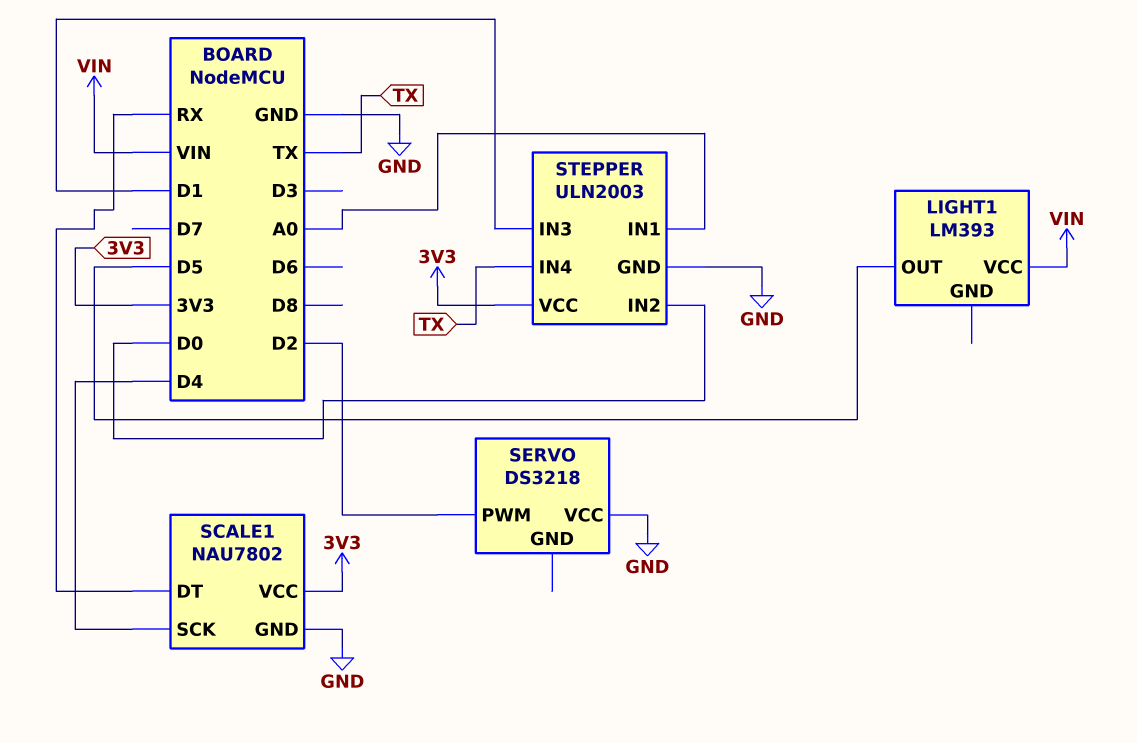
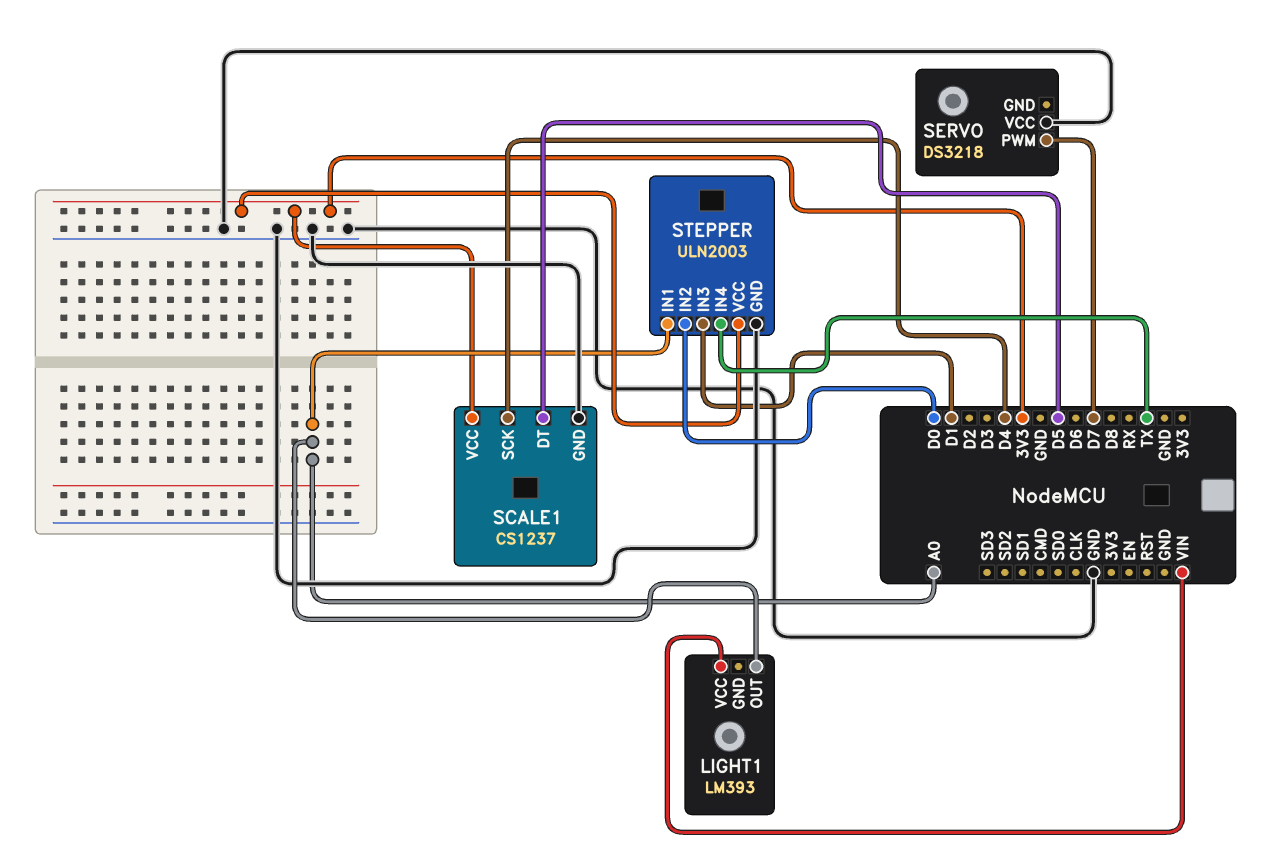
LIGHT1 pin OUT: D5 -> A0
SCALE1: NAU7802 -> CS1237
SCALE1 pin DT: RX -> D5
SERVO pin PWM: D2 -> D7

